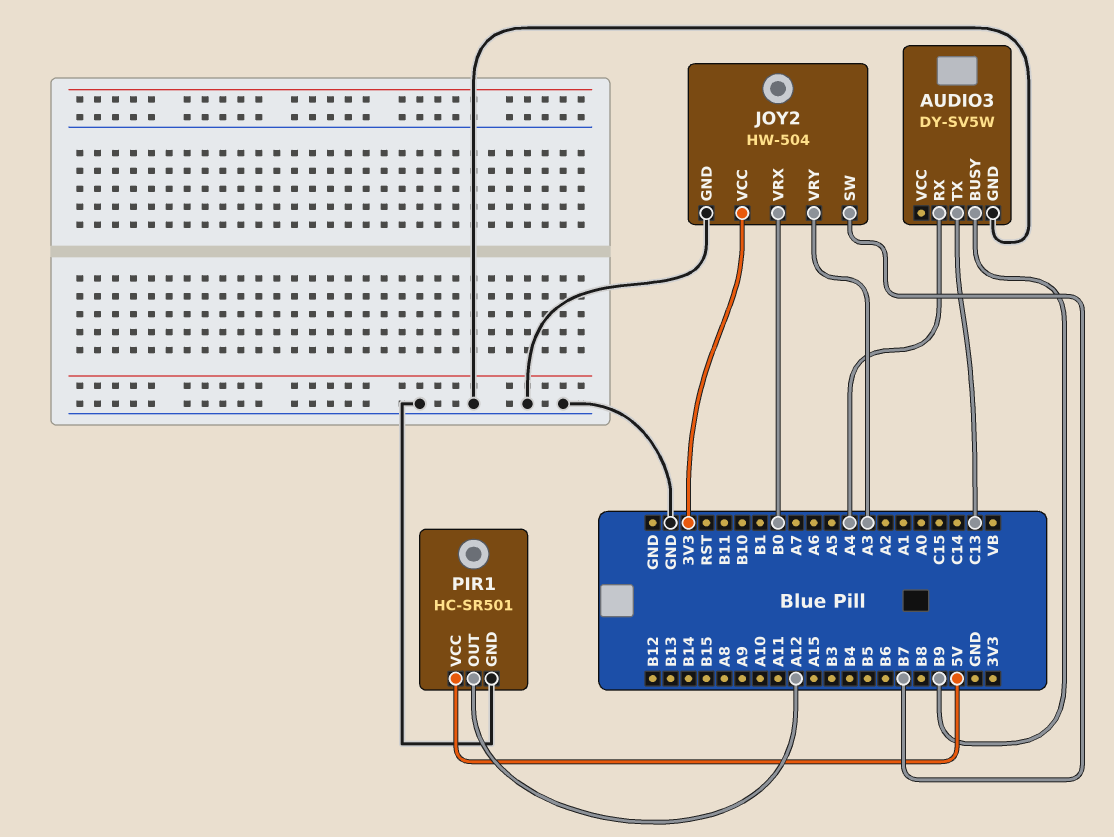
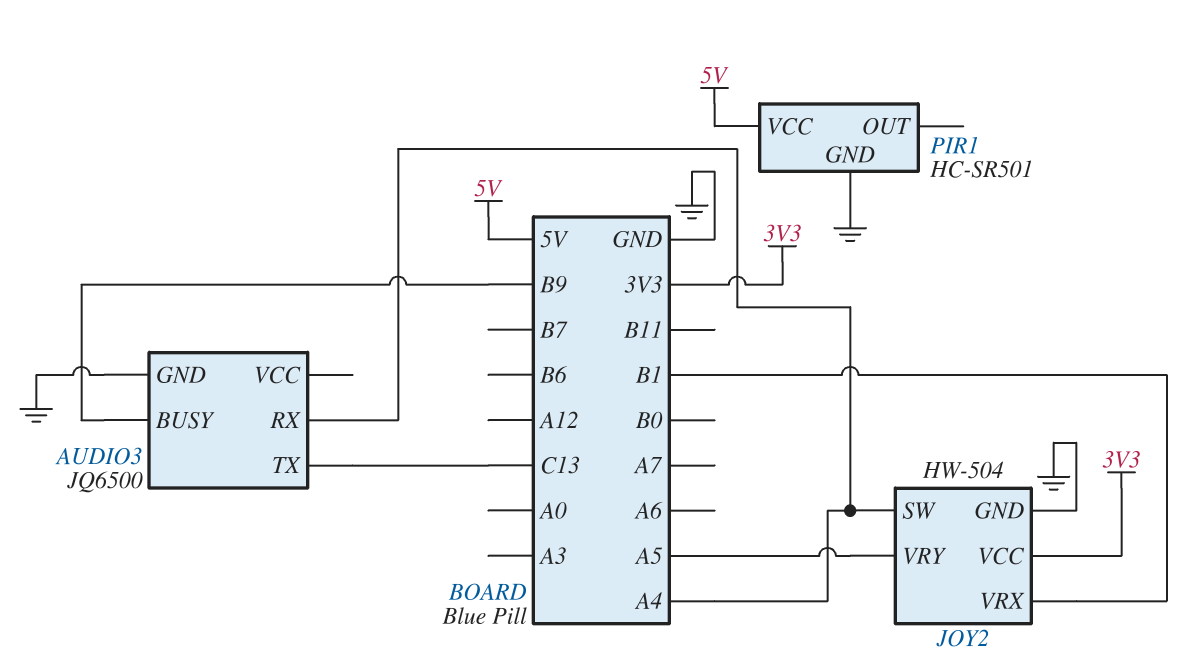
AUDIO3: DY-SV5W -> JQ6500
JOY2 pin SW: B7 -> A4
JOY2 pin VRX: B0 -> B1
JOY2 pin VRY: A3 -> A5
PIR1 pin OUT: A12 -> none

